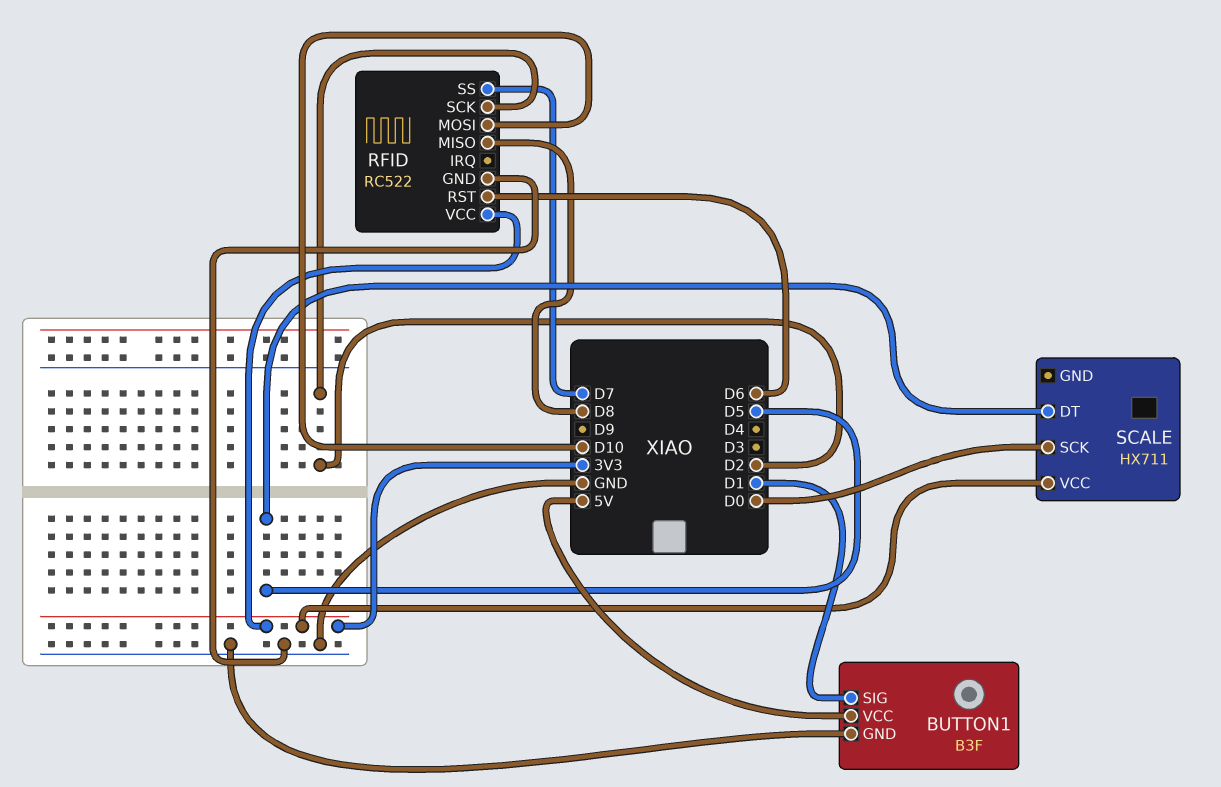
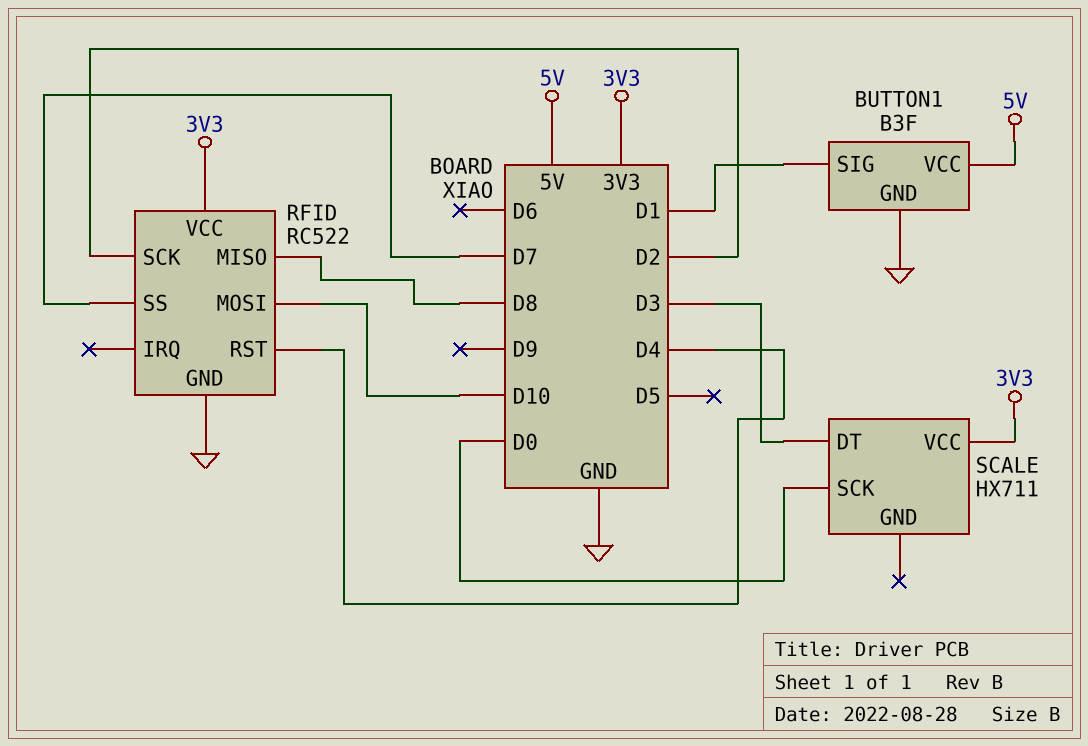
RFID pin RST: D6 -> D4
SCALE pin DT: D5 -> D3

